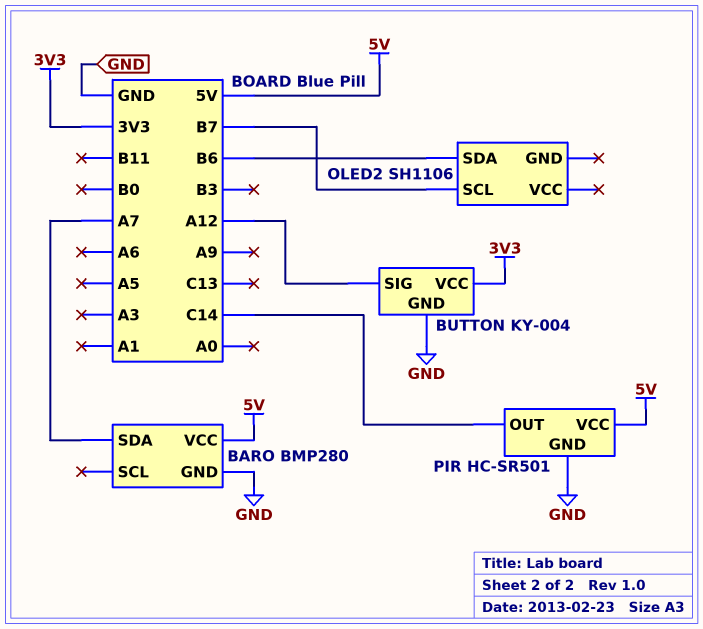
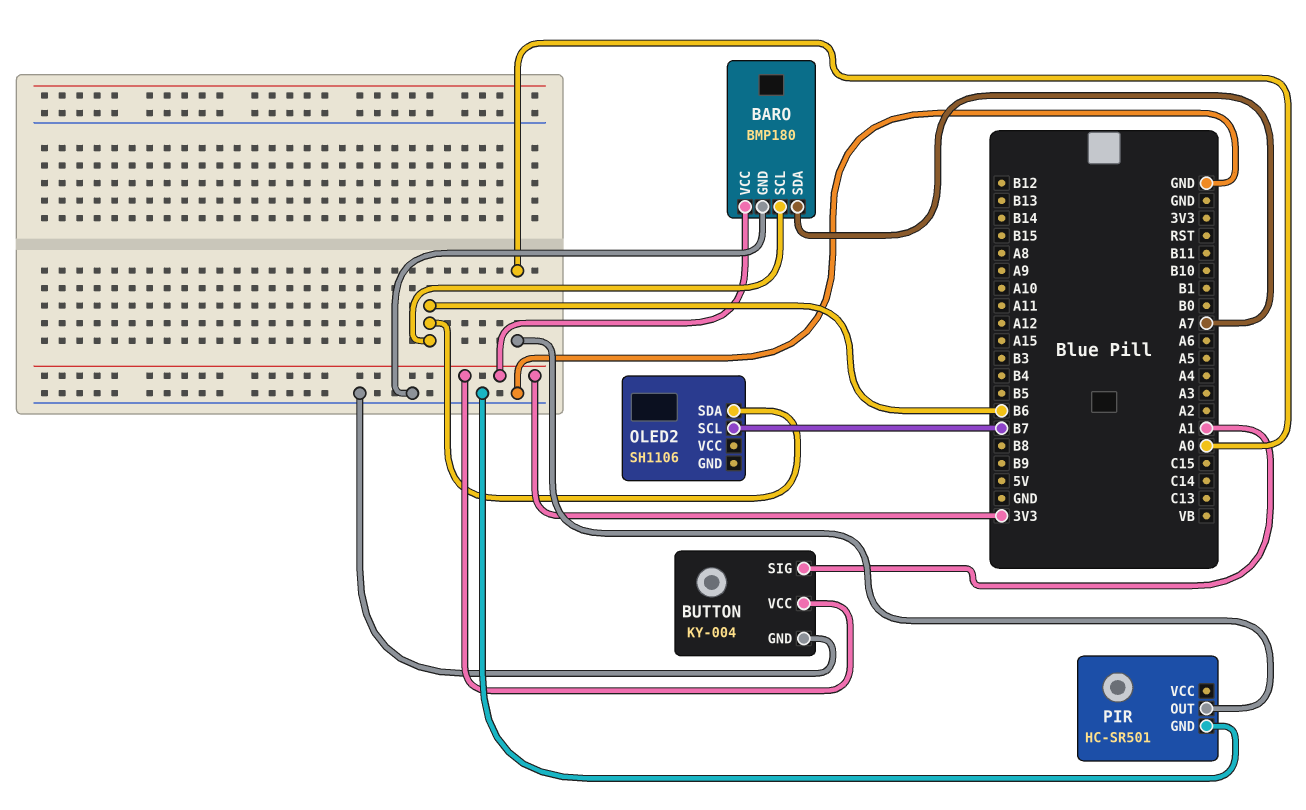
BARO: BMP280 -> BMP180
BARO pin SCL: none -> B6
BARO pin VCC: 5V -> 3V3
BUTTON pin SIG: A12 -> A1
PIR pin OUT: C14 -> A0
PIR pin VCC: 5V -> none

